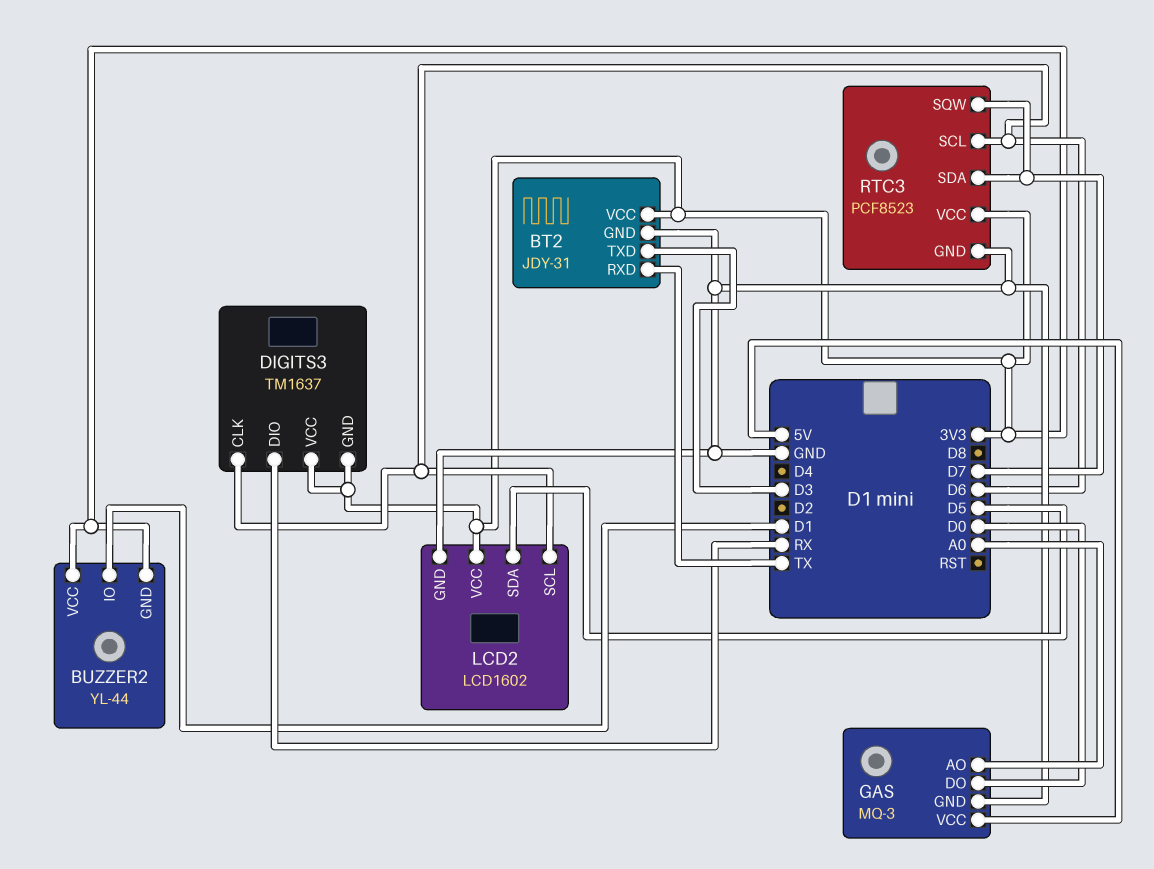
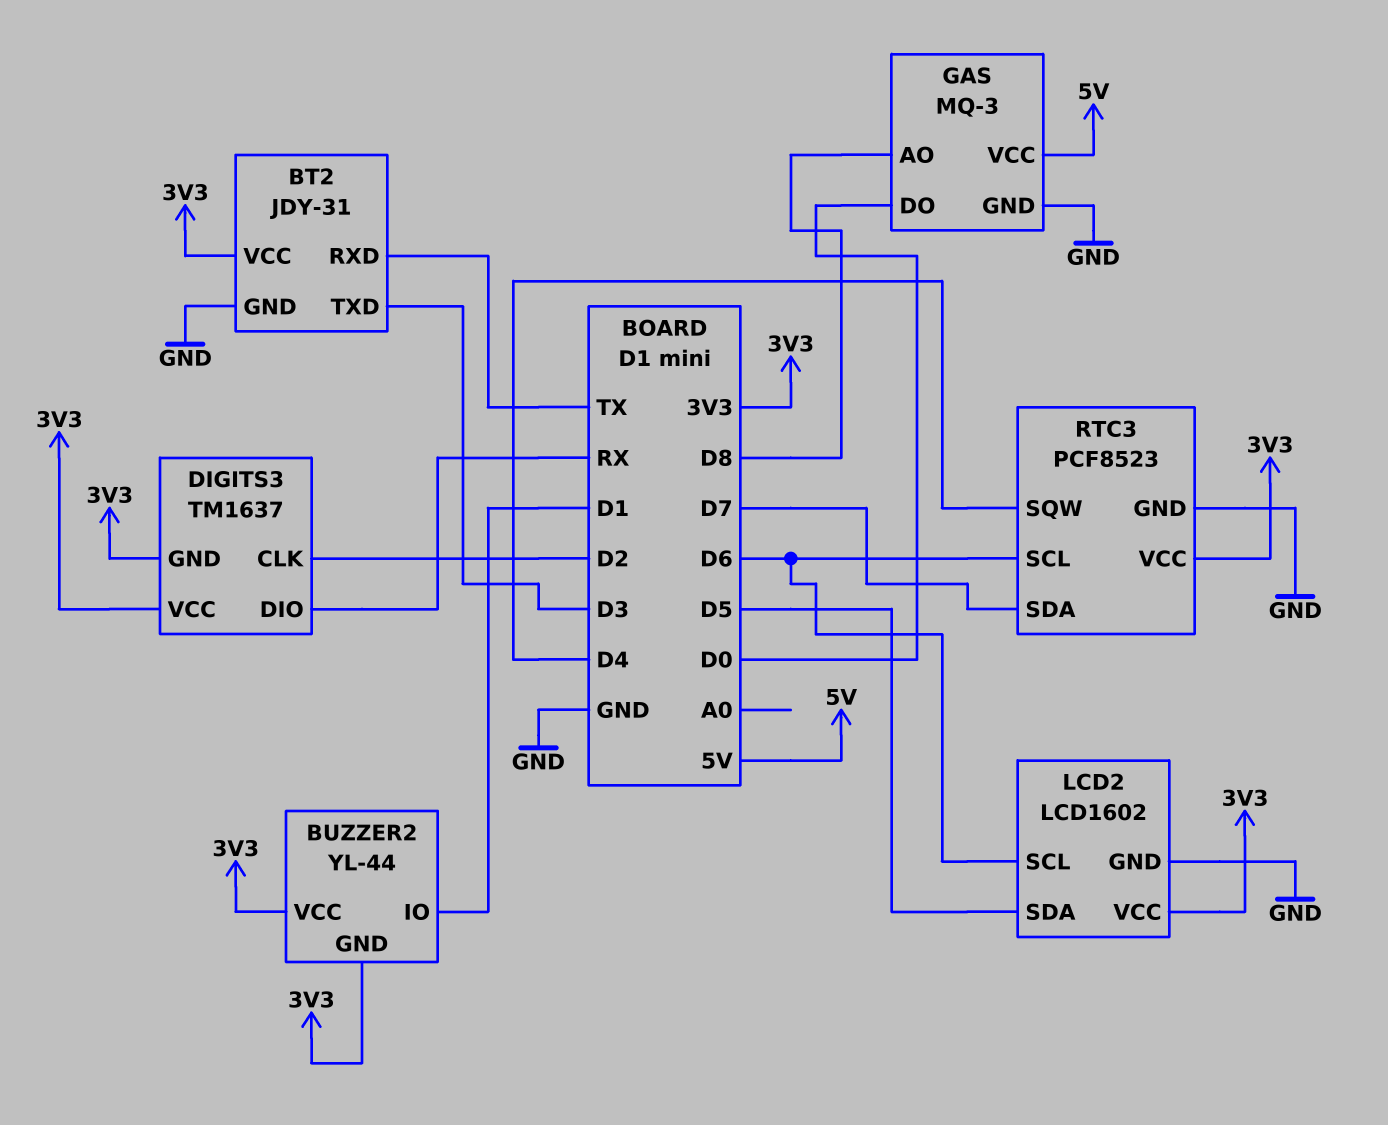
DIGITS3 pin CLK: D6 -> D2
GAS pin AO: A0 -> D8
RTC3 pin SQW: D7 -> D4

